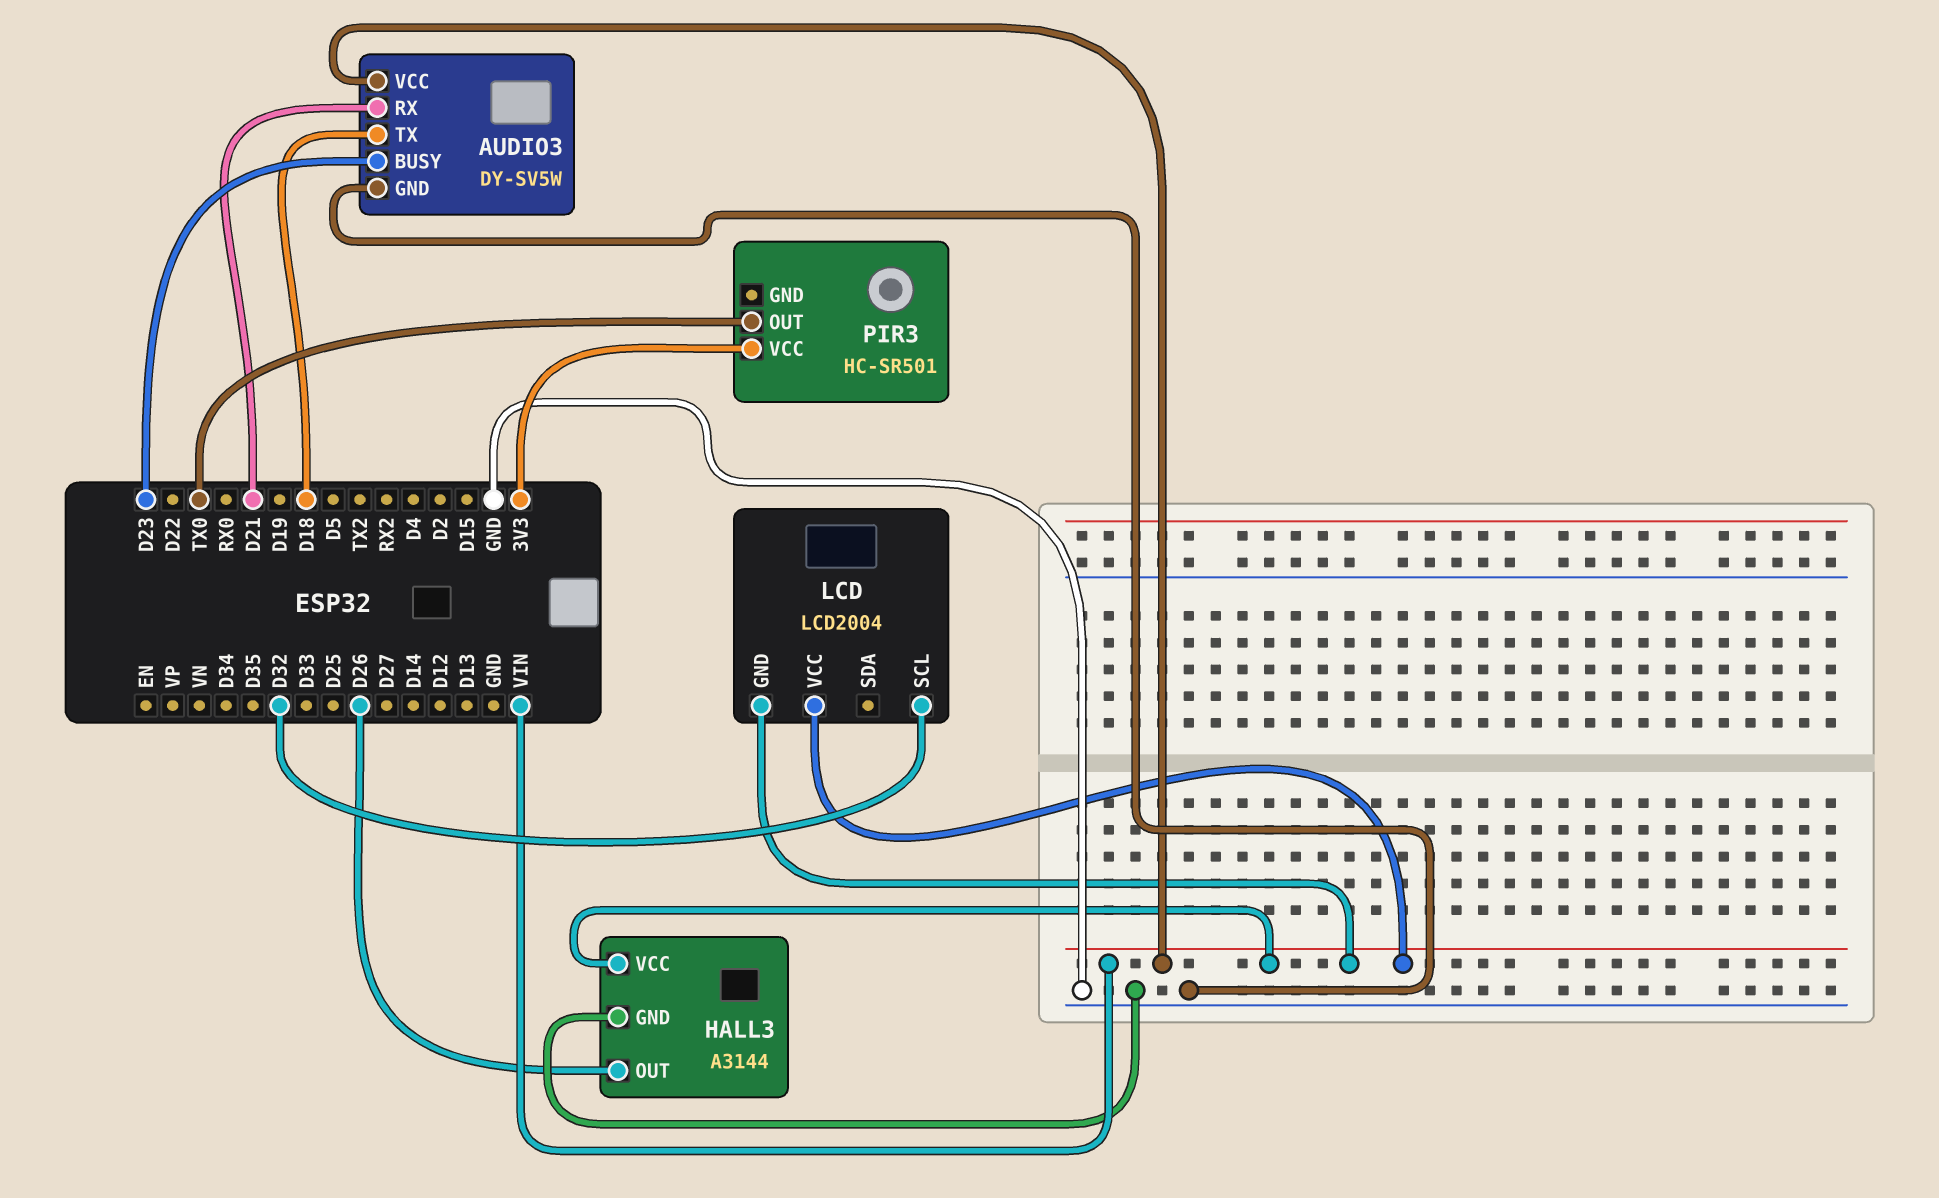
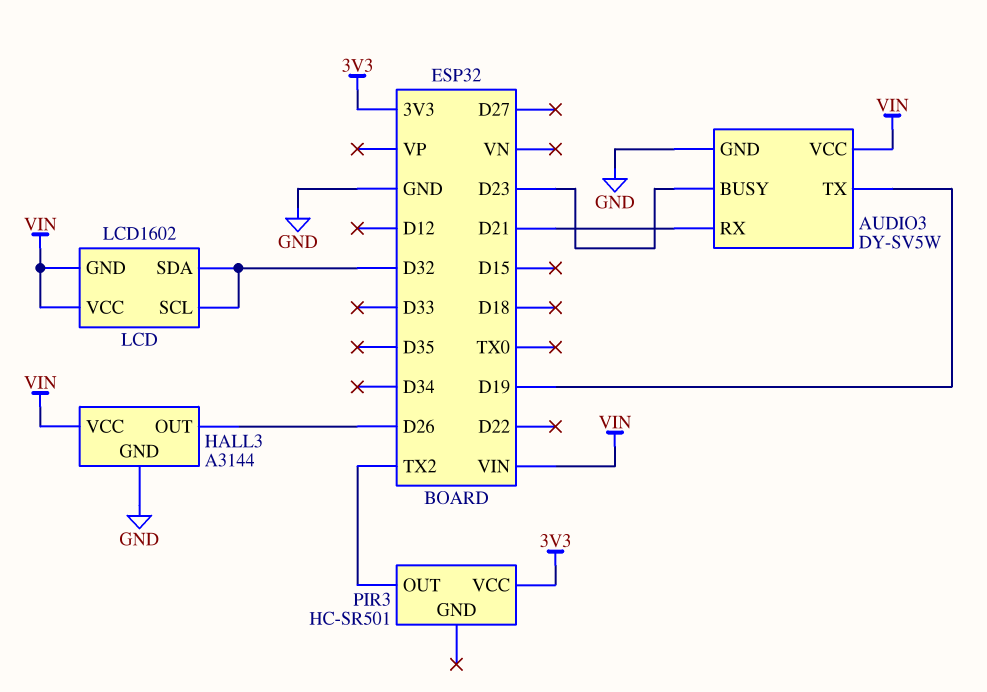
AUDIO3 pin TX: D18 -> D19
LCD: LCD2004 -> LCD1602
LCD pin SDA: none -> D32
PIR3 pin OUT: TX0 -> TX2

